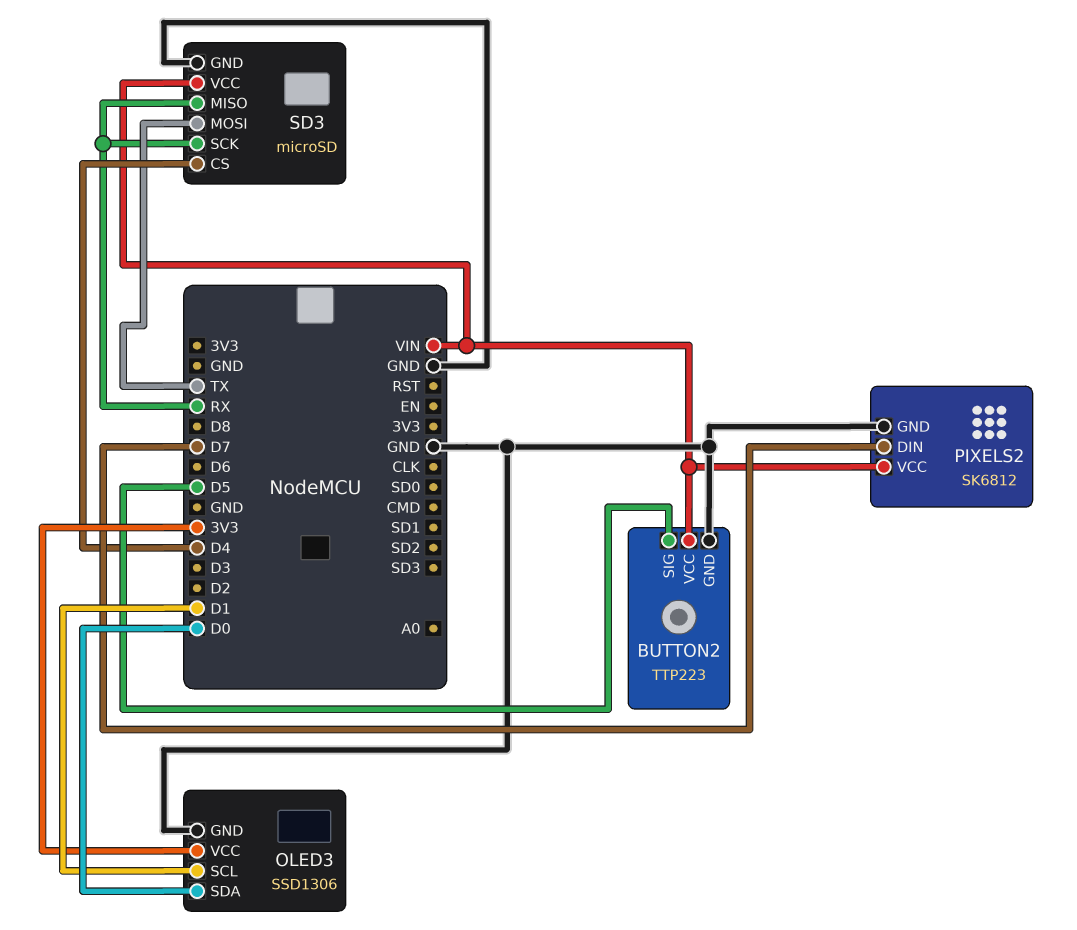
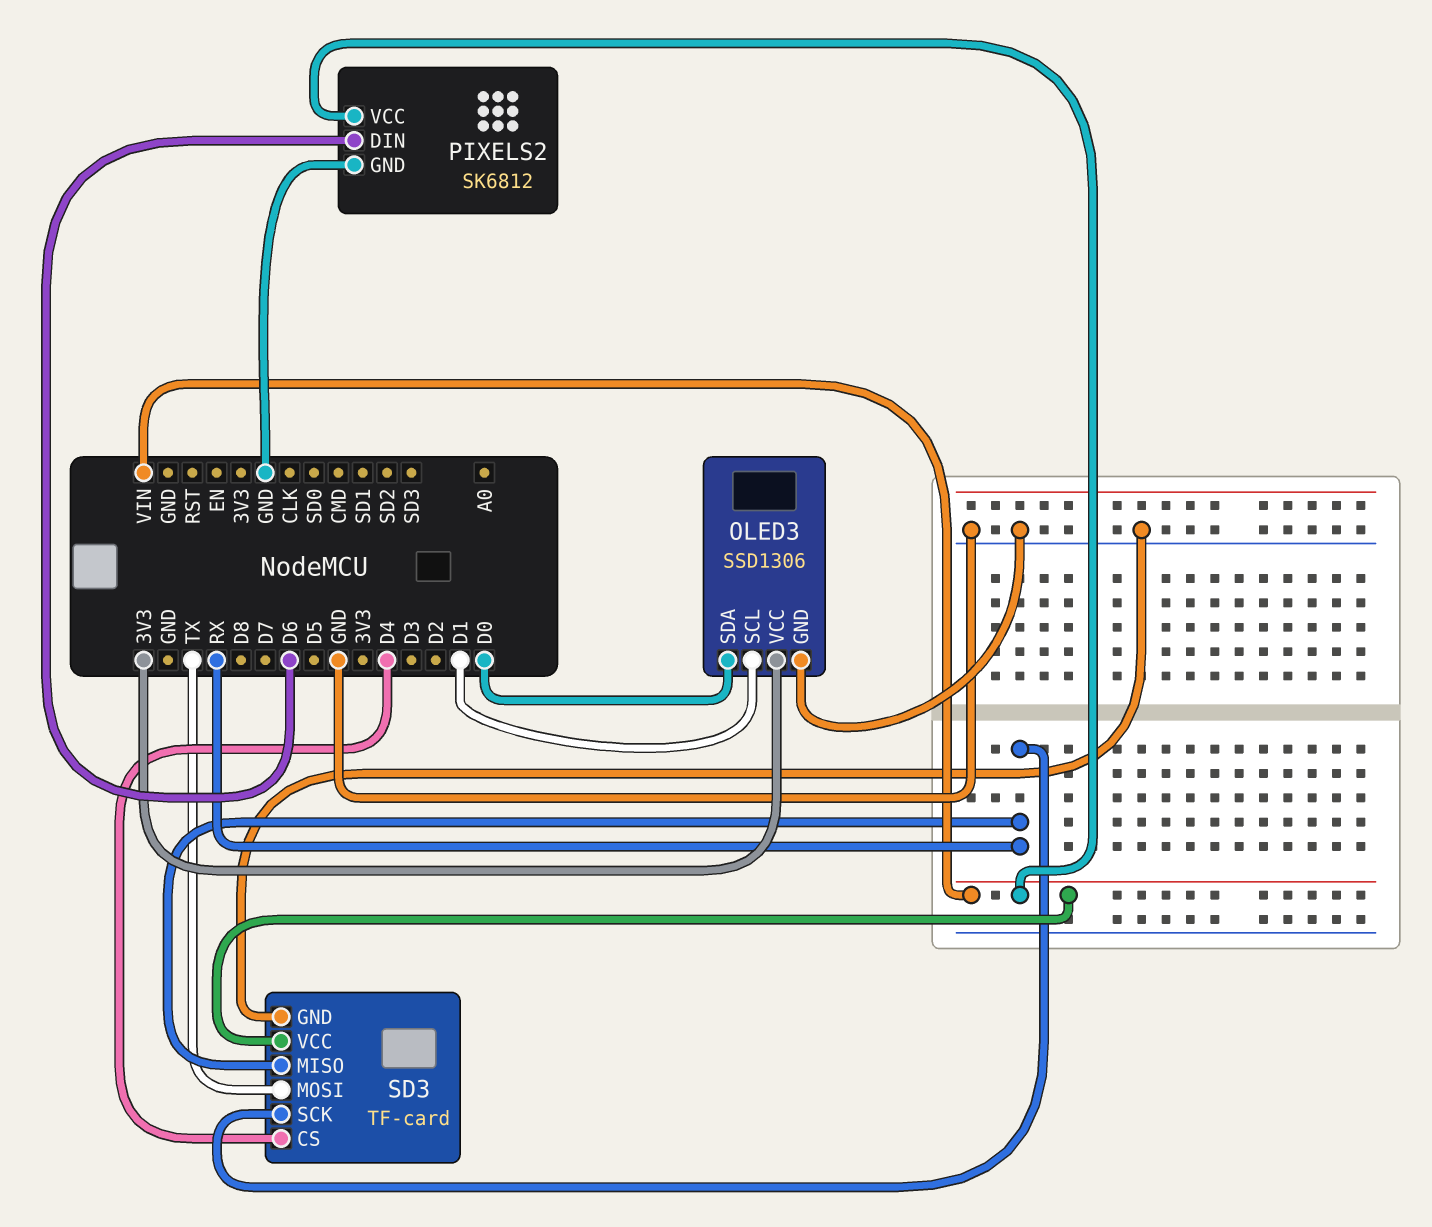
BUTTON2: TTP223 -> none
BUTTON2 pin GND: GND -> none
BUTTON2 pin SIG: D5 -> none
BUTTON2 pin VCC: VIN -> none
PIXELS2 pin DIN: D7 -> D6
SD3: microSD -> TF-card

